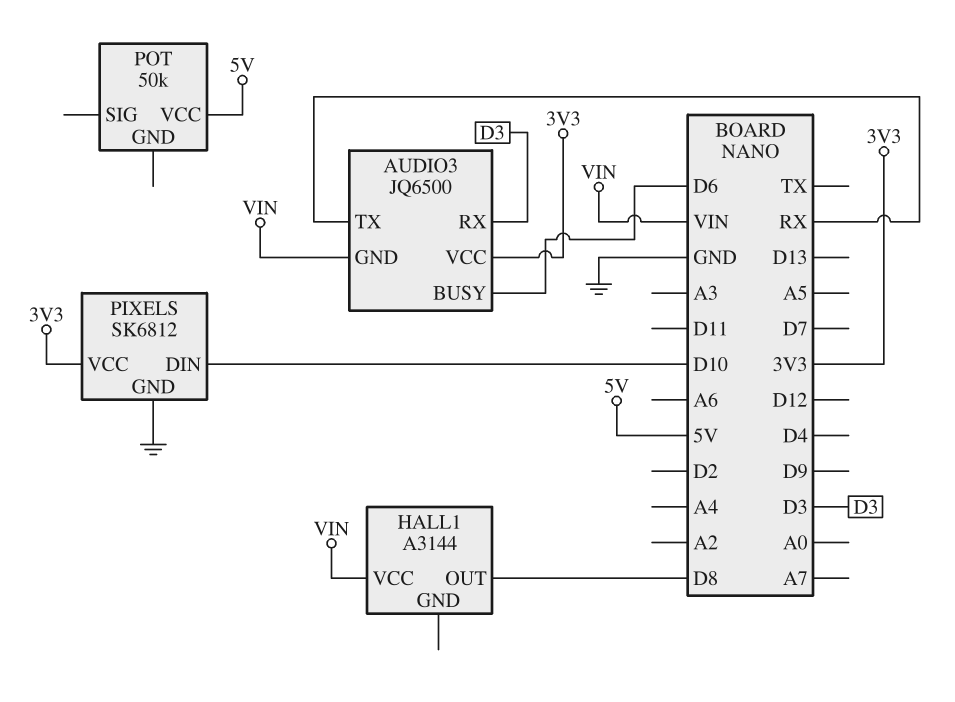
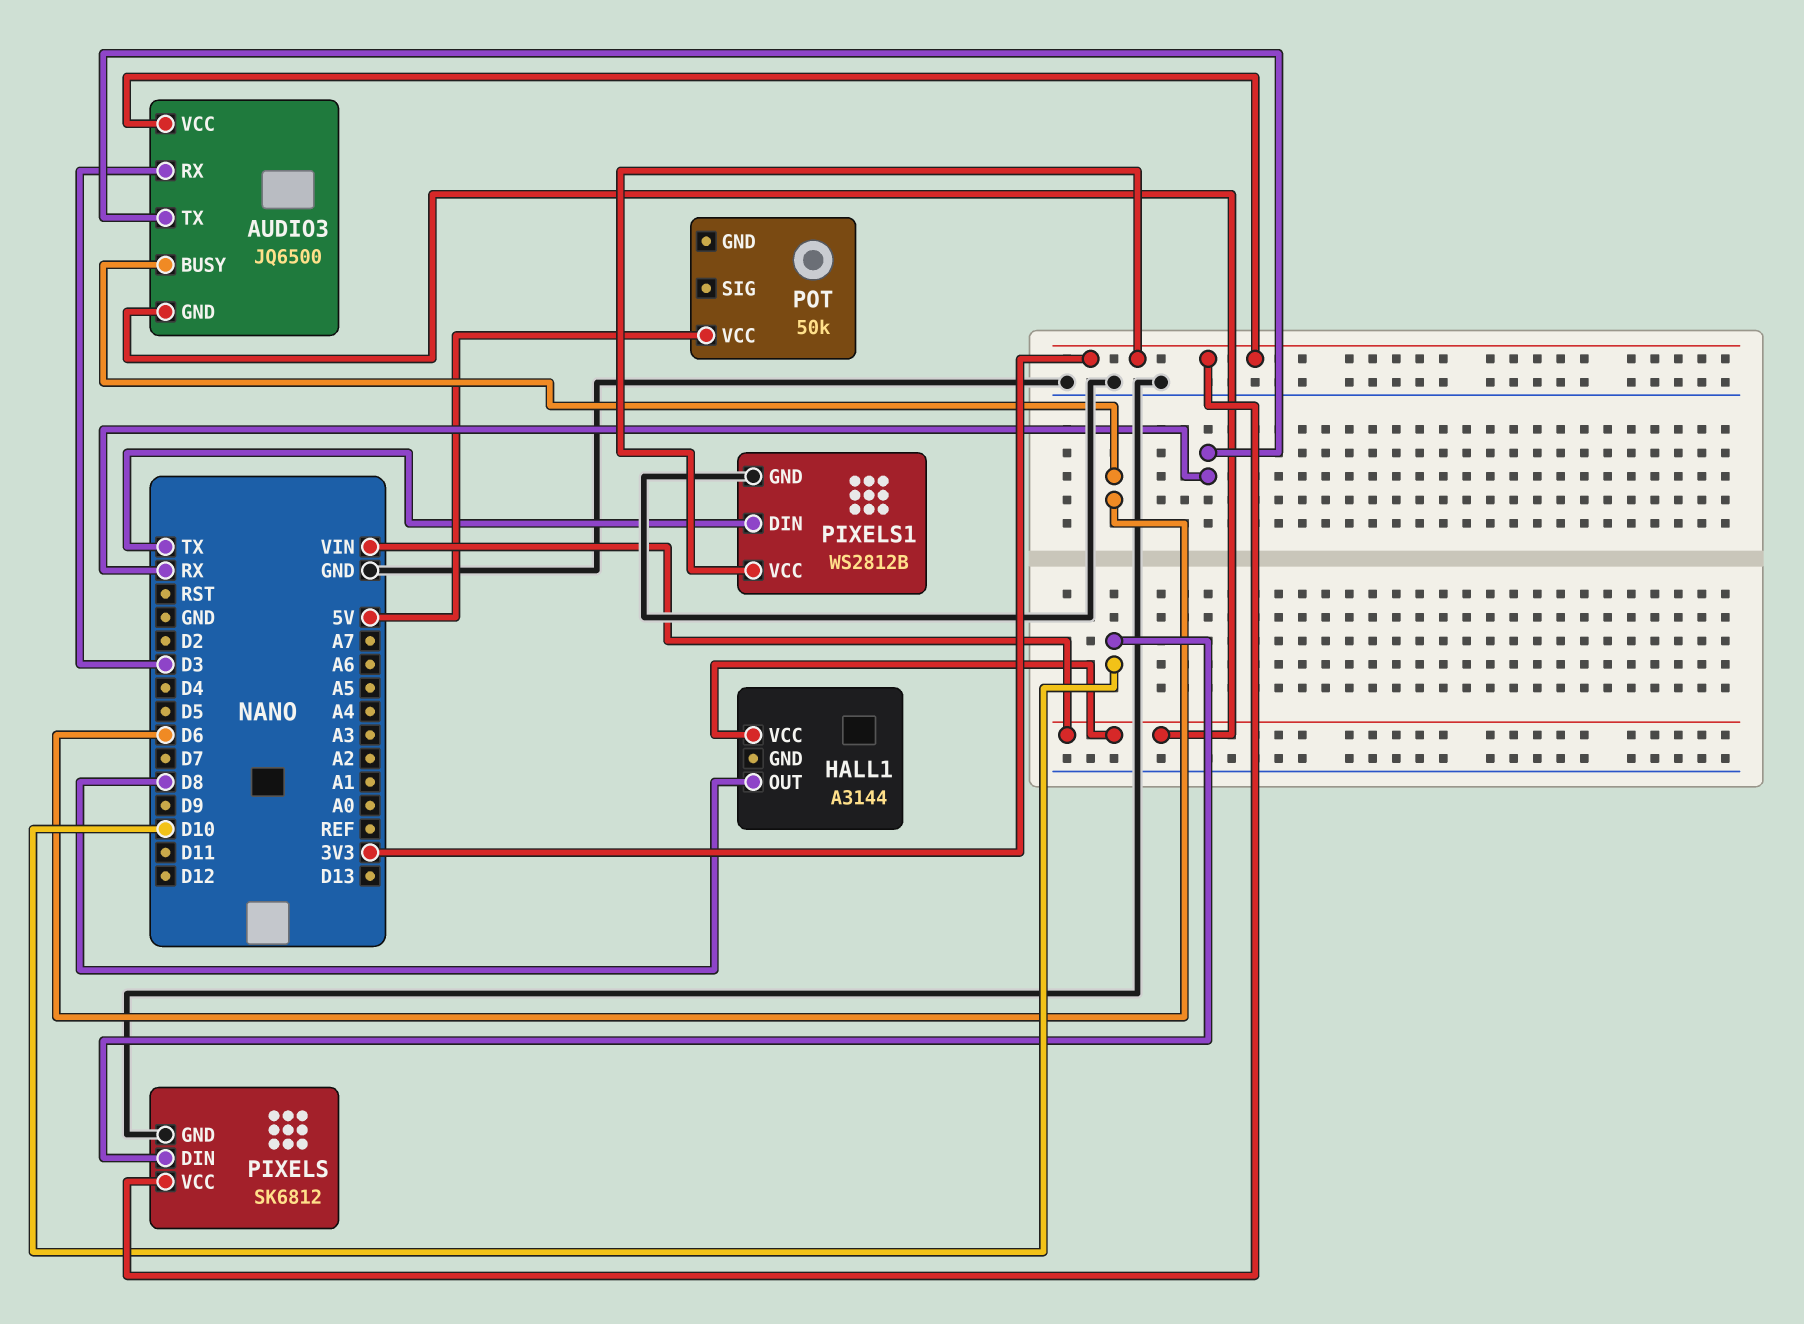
PIXELS1: none -> WS2812B
PIXELS1 pin DIN: none -> TX
PIXELS1 pin GND: none -> GND
PIXELS1 pin VCC: none -> 3V3

